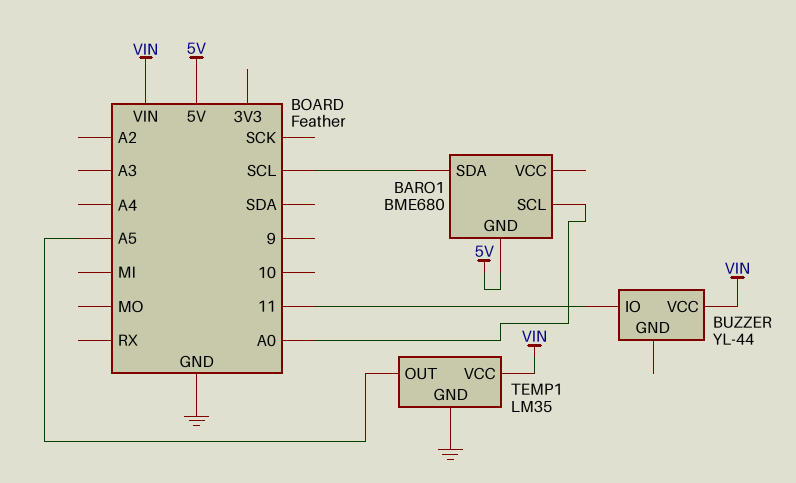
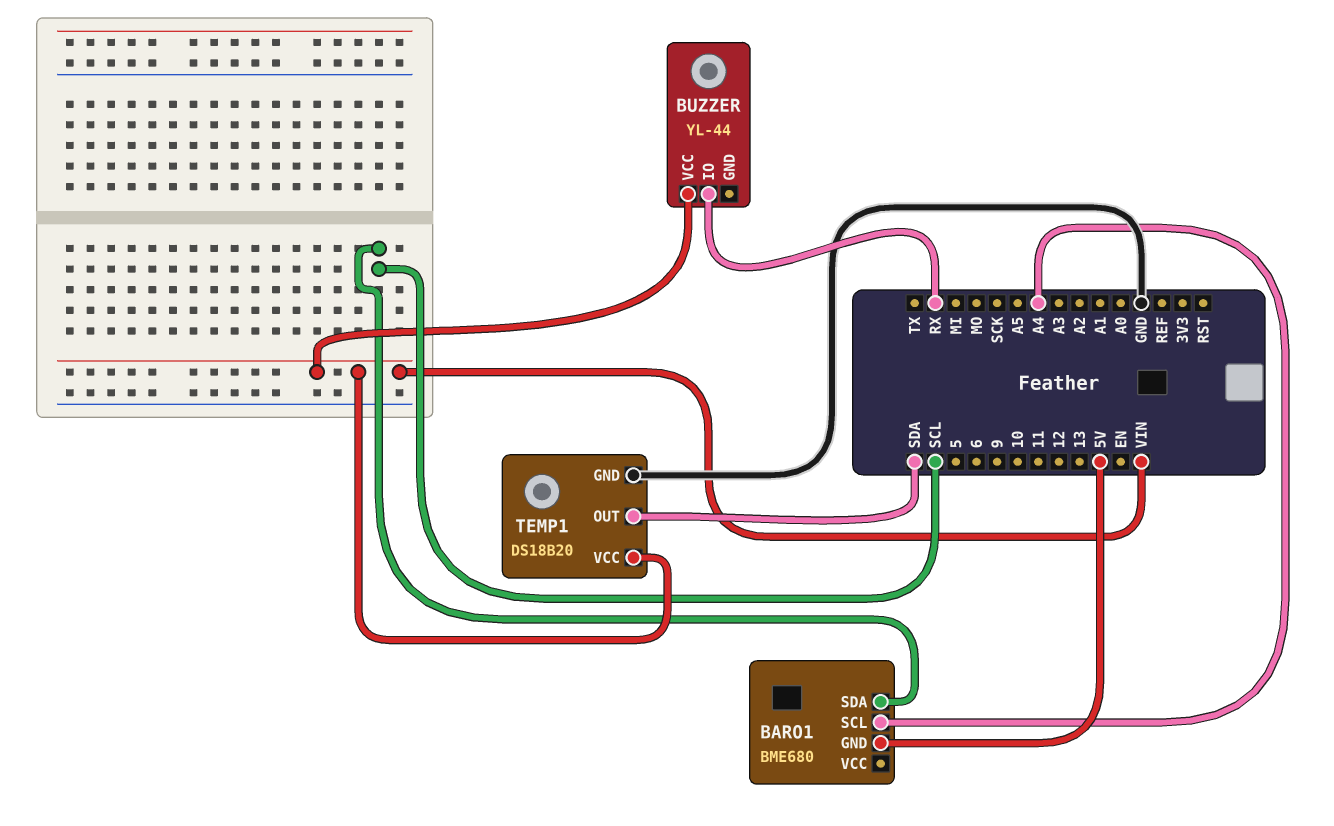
BARO1 pin SCL: A0 -> A4
BUZZER pin IO: 11 -> RX
TEMP1: LM35 -> DS18B20
TEMP1 pin OUT: A5 -> SDA

